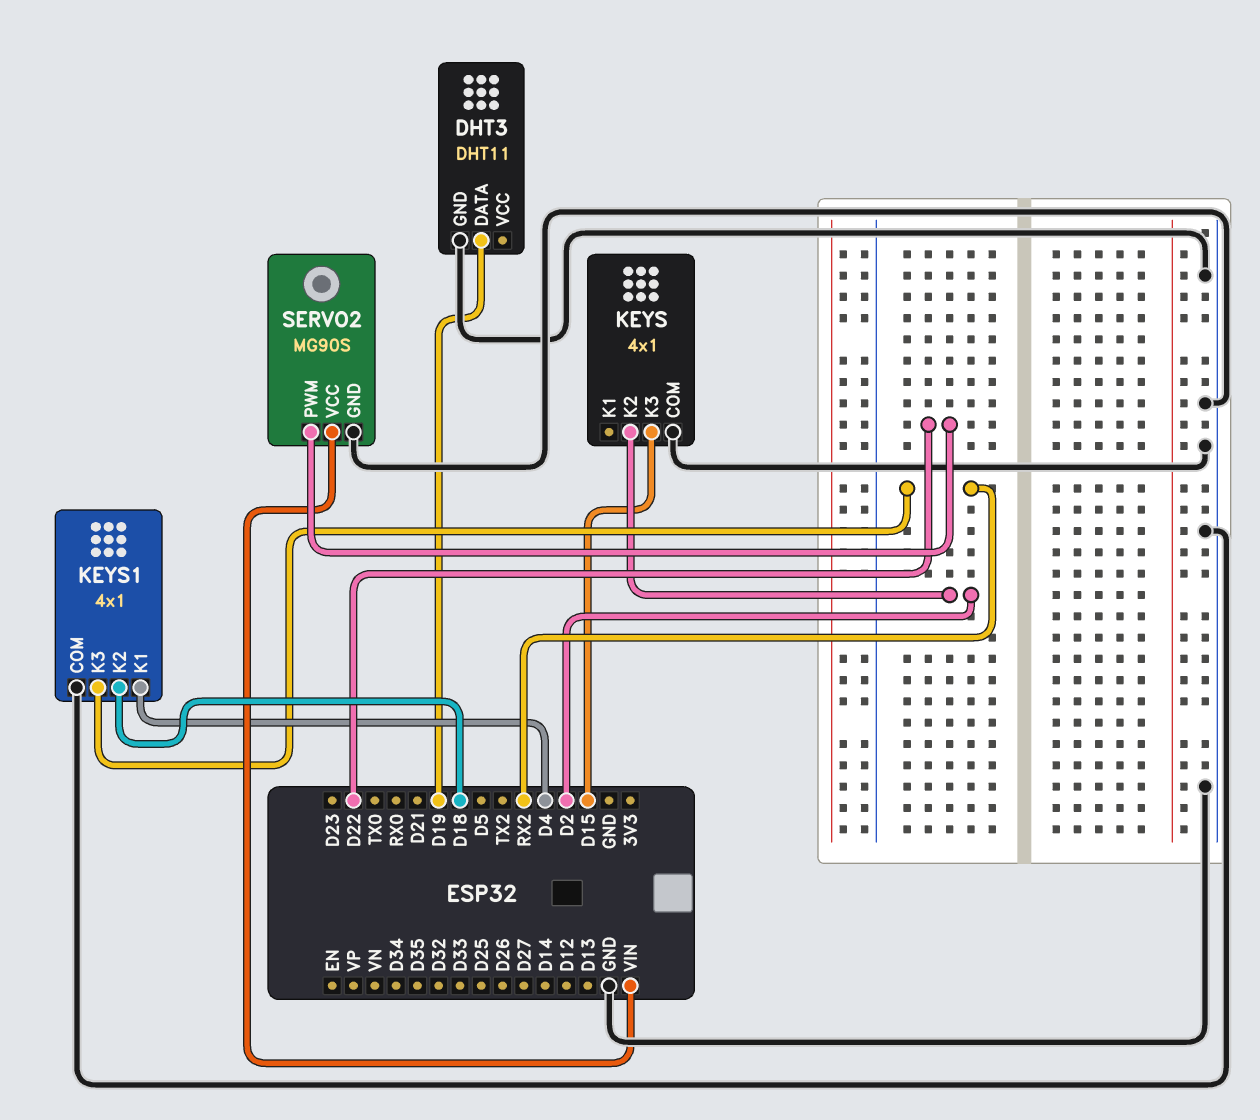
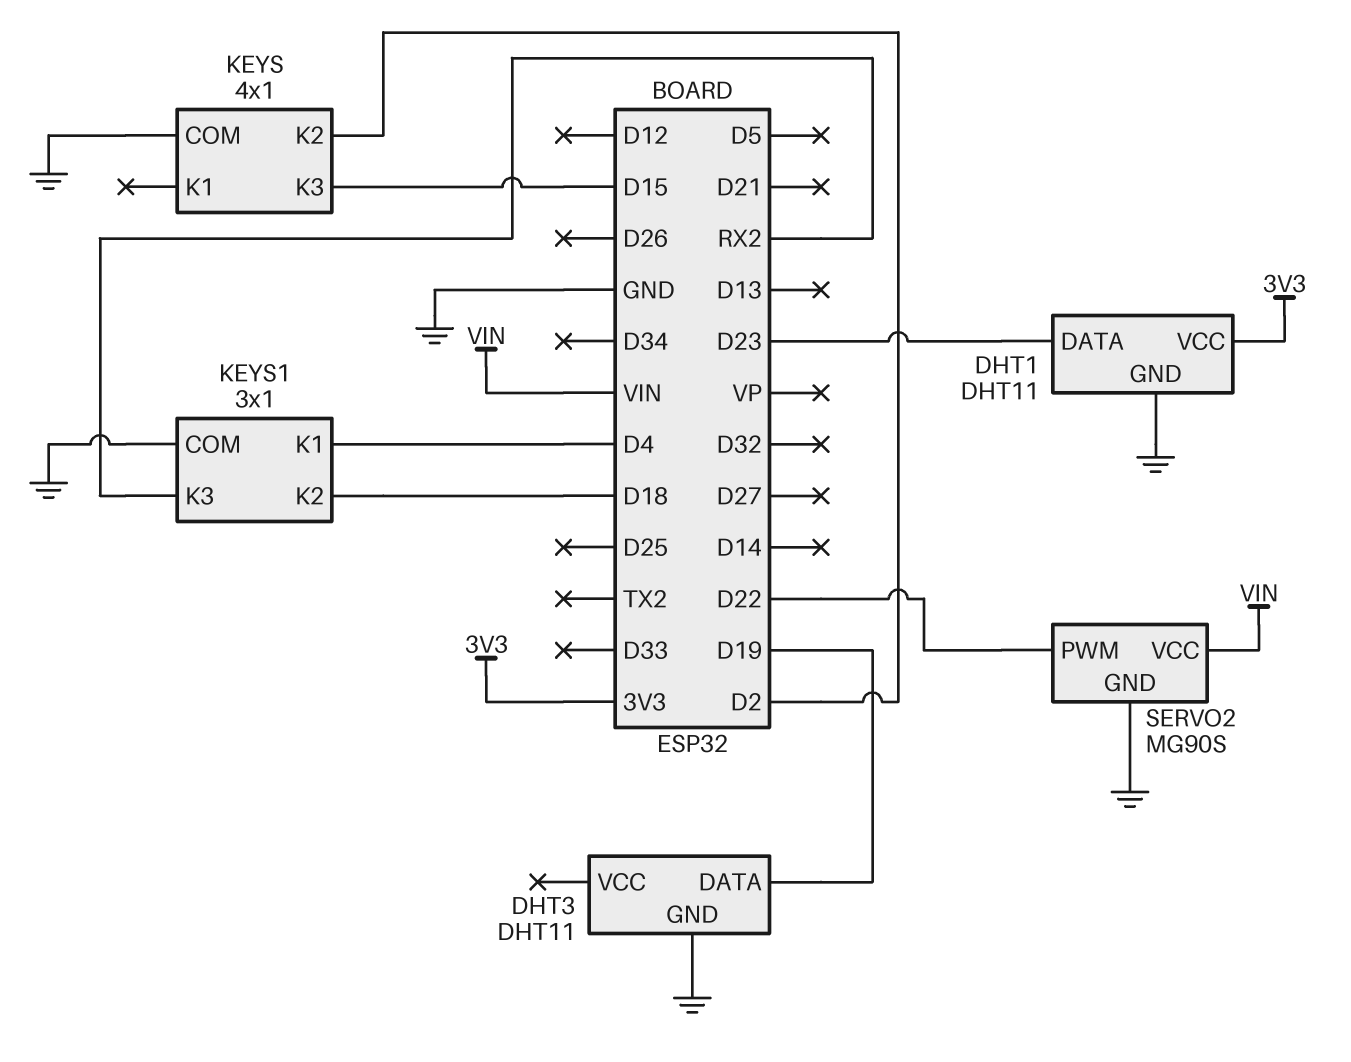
DHT1: none -> DHT11
DHT1 pin DATA: none -> D23
DHT1 pin GND: none -> GND
DHT1 pin VCC: none -> 3V3
KEYS1: 4x1 -> 3x1

